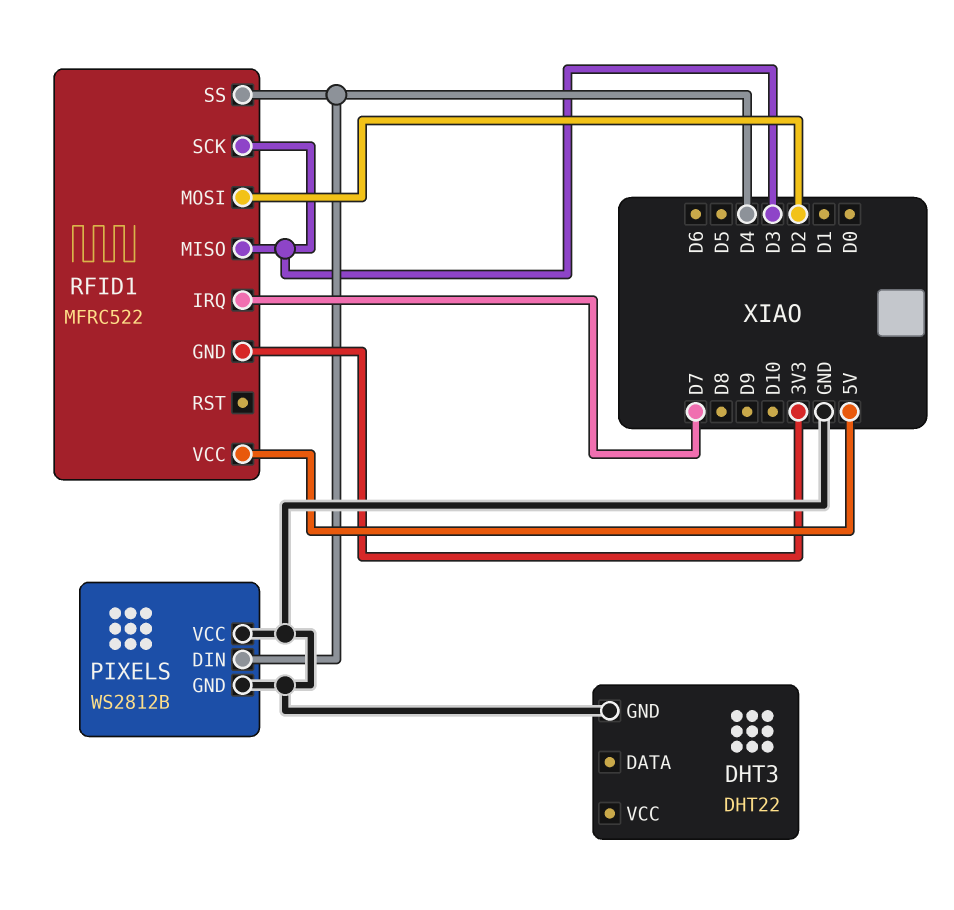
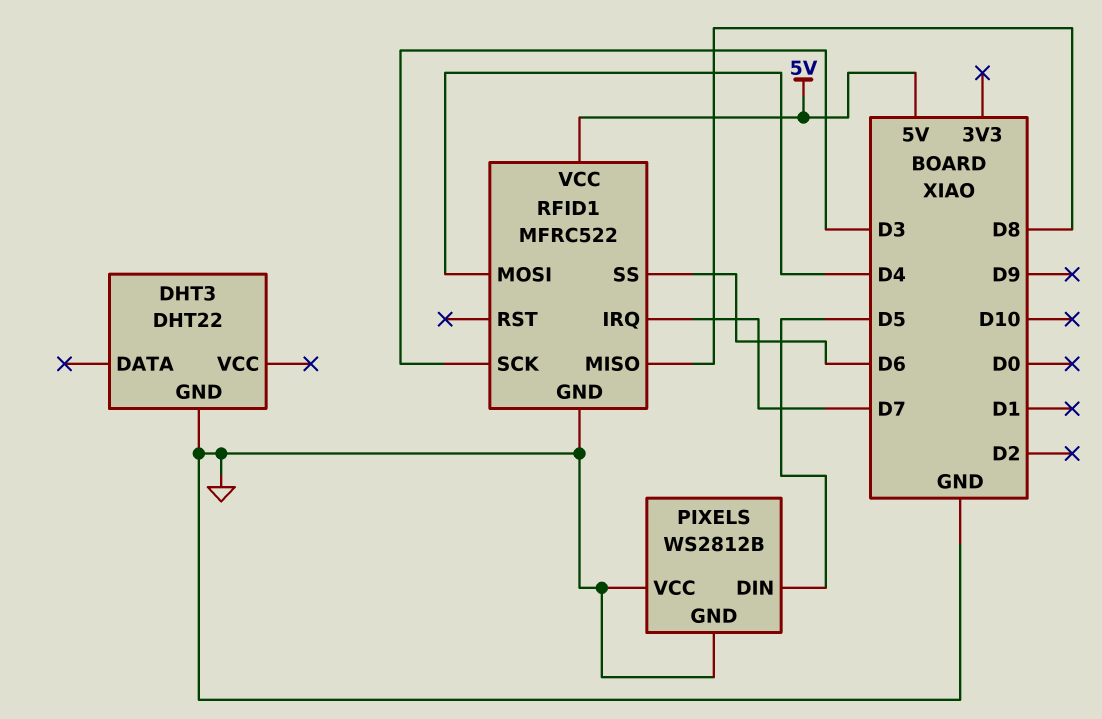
PIXELS pin DIN: D4 -> D5
RFID1 pin GND: 3V3 -> GND
RFID1 pin MISO: D3 -> D8
RFID1 pin MOSI: D2 -> D4
RFID1 pin SS: D4 -> D6

